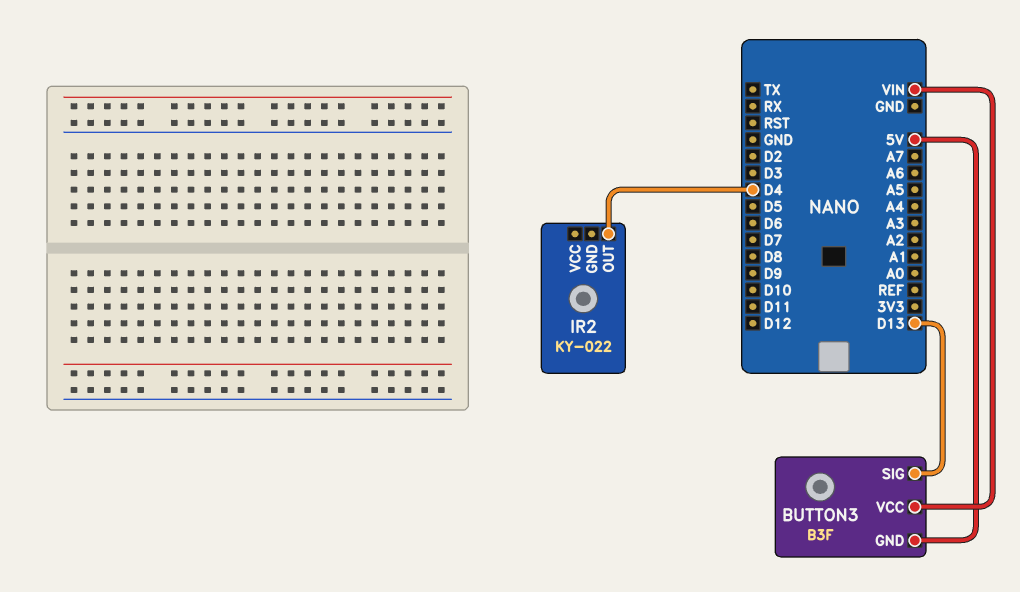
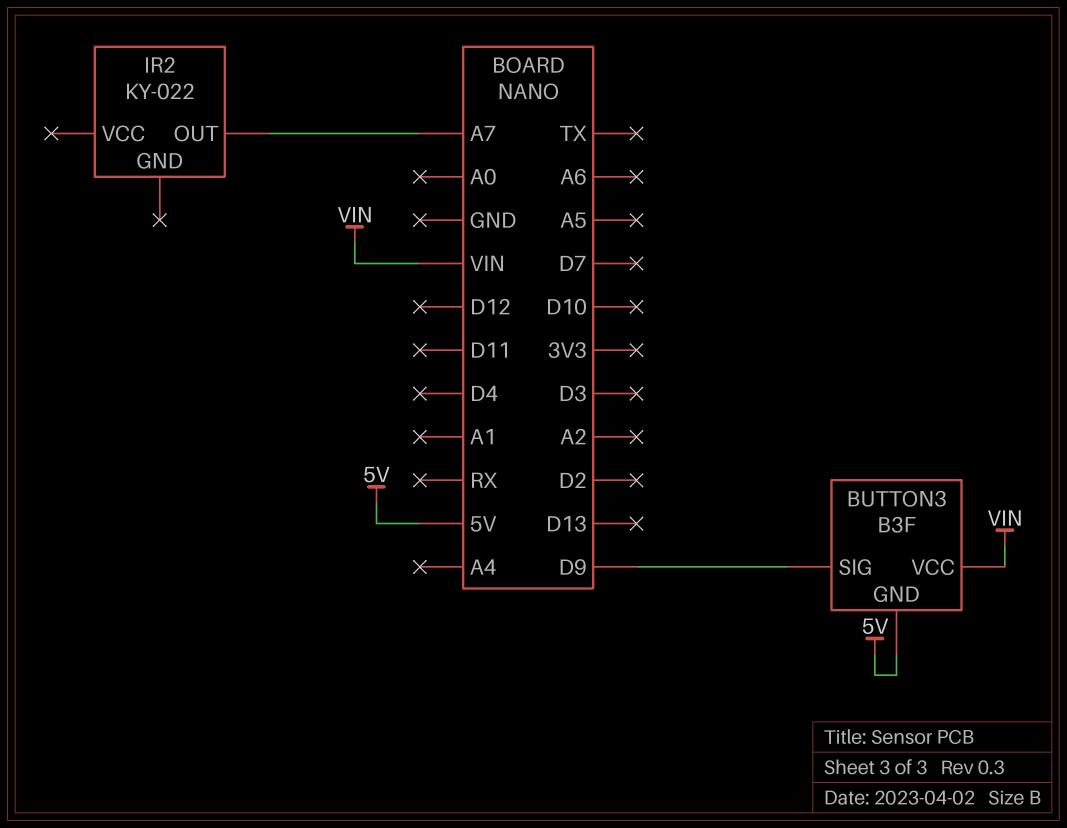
BUTTON3 pin SIG: D13 -> D9
IR2 pin OUT: D4 -> A7

